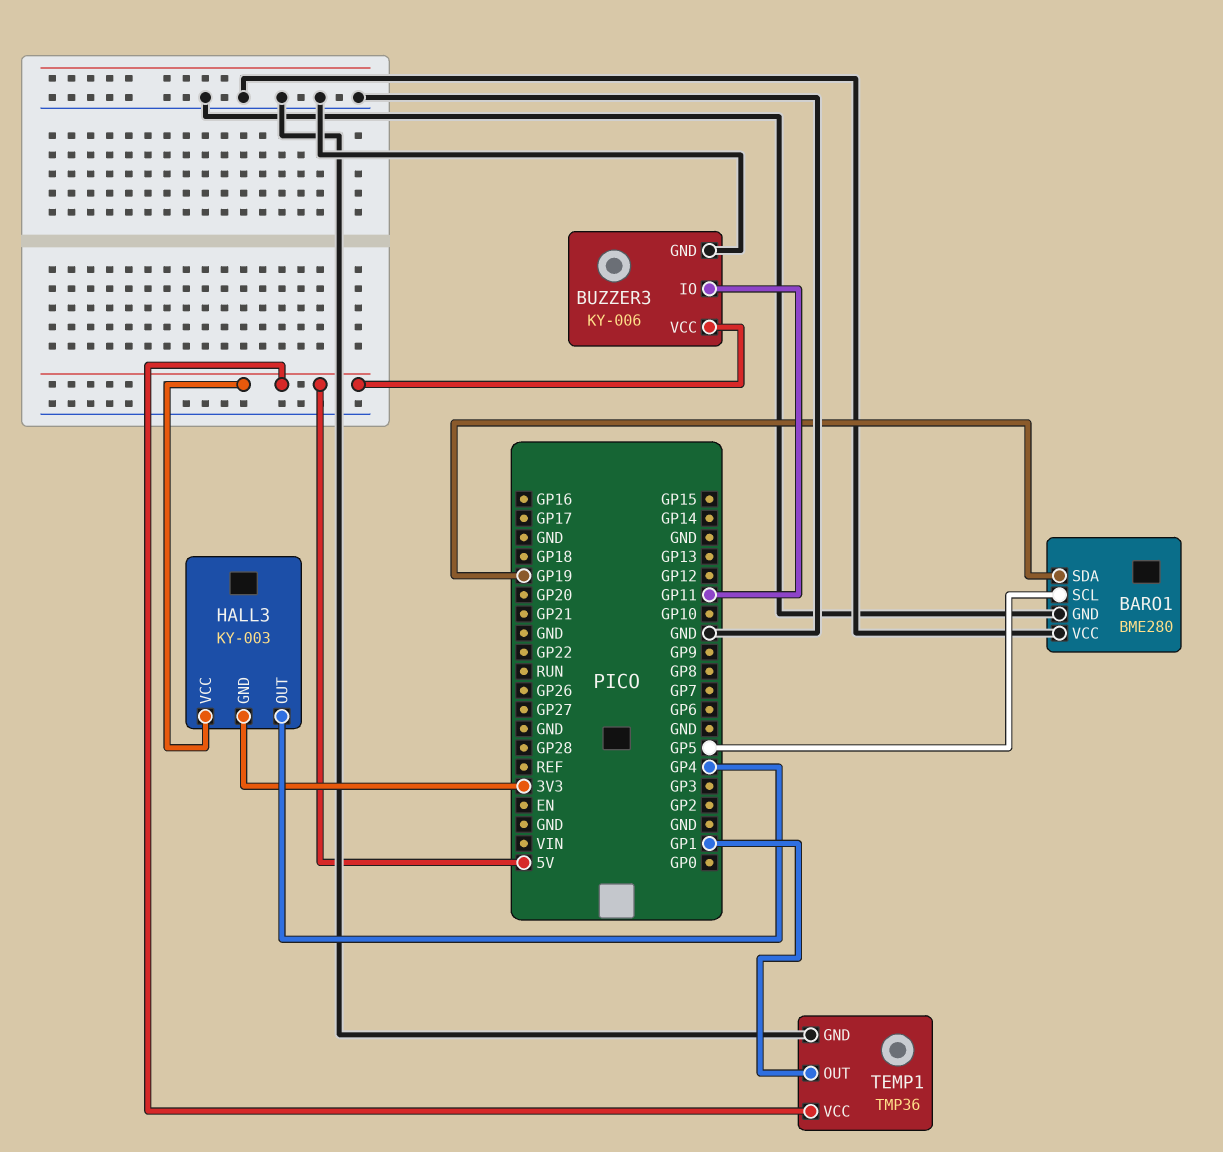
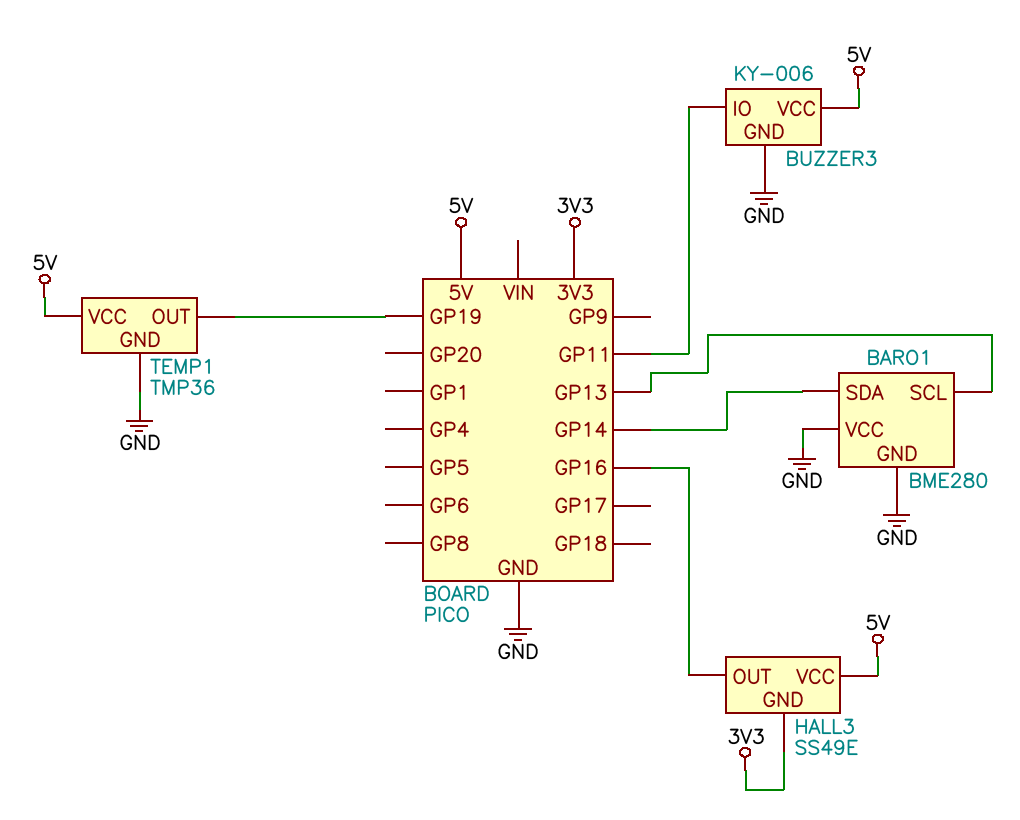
BARO1 pin SCL: GP5 -> GP13
BARO1 pin SDA: GP19 -> GP14
HALL3: KY-003 -> SS49E
HALL3 pin OUT: GP4 -> GP16
TEMP1 pin OUT: GP1 -> GP19

